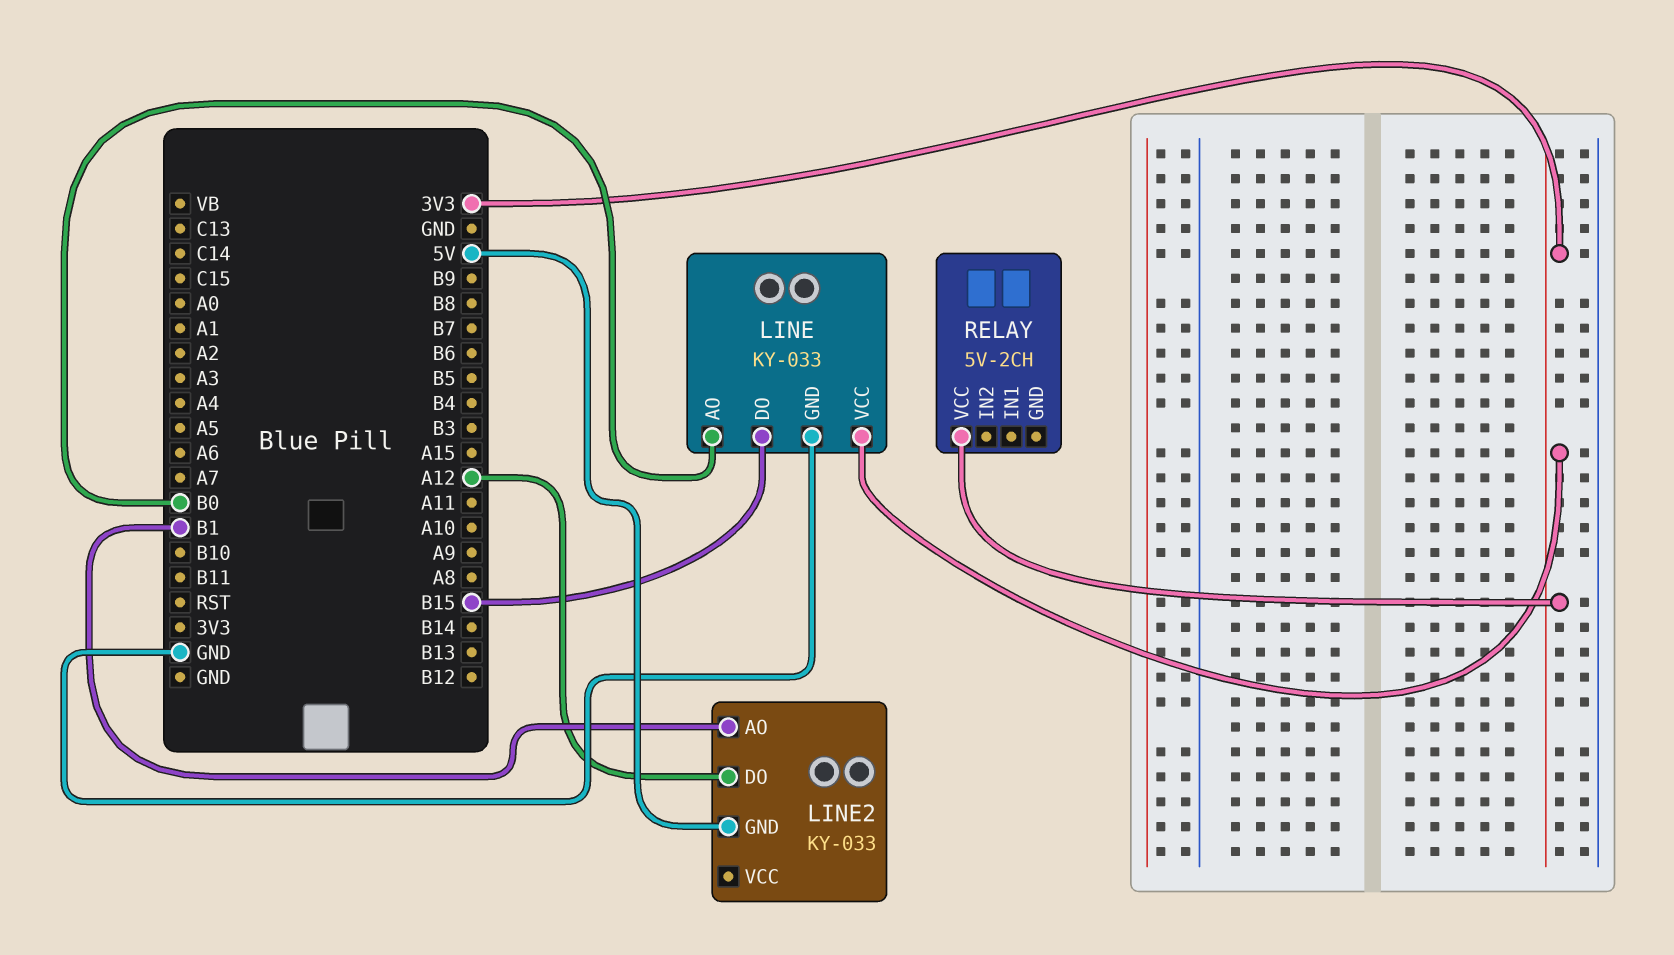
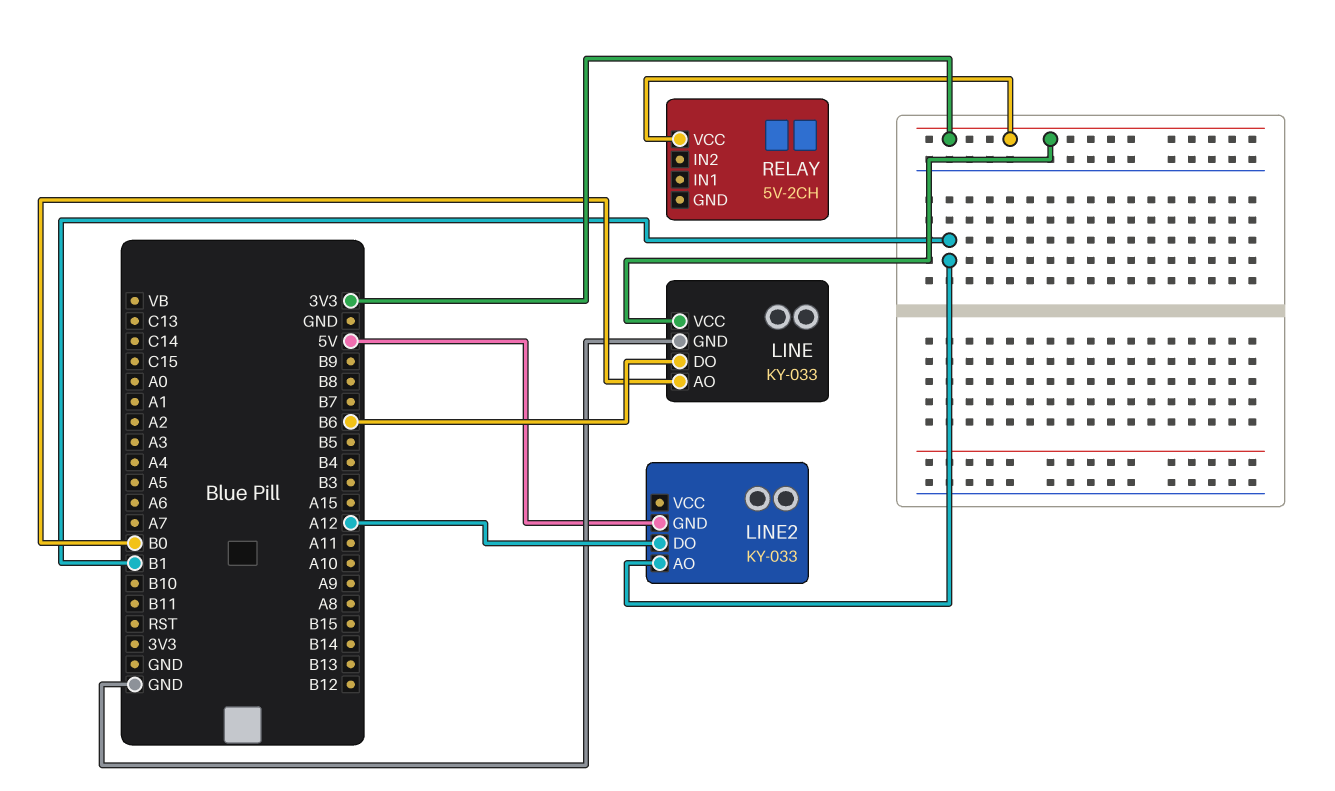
LINE pin DO: B15 -> B6

